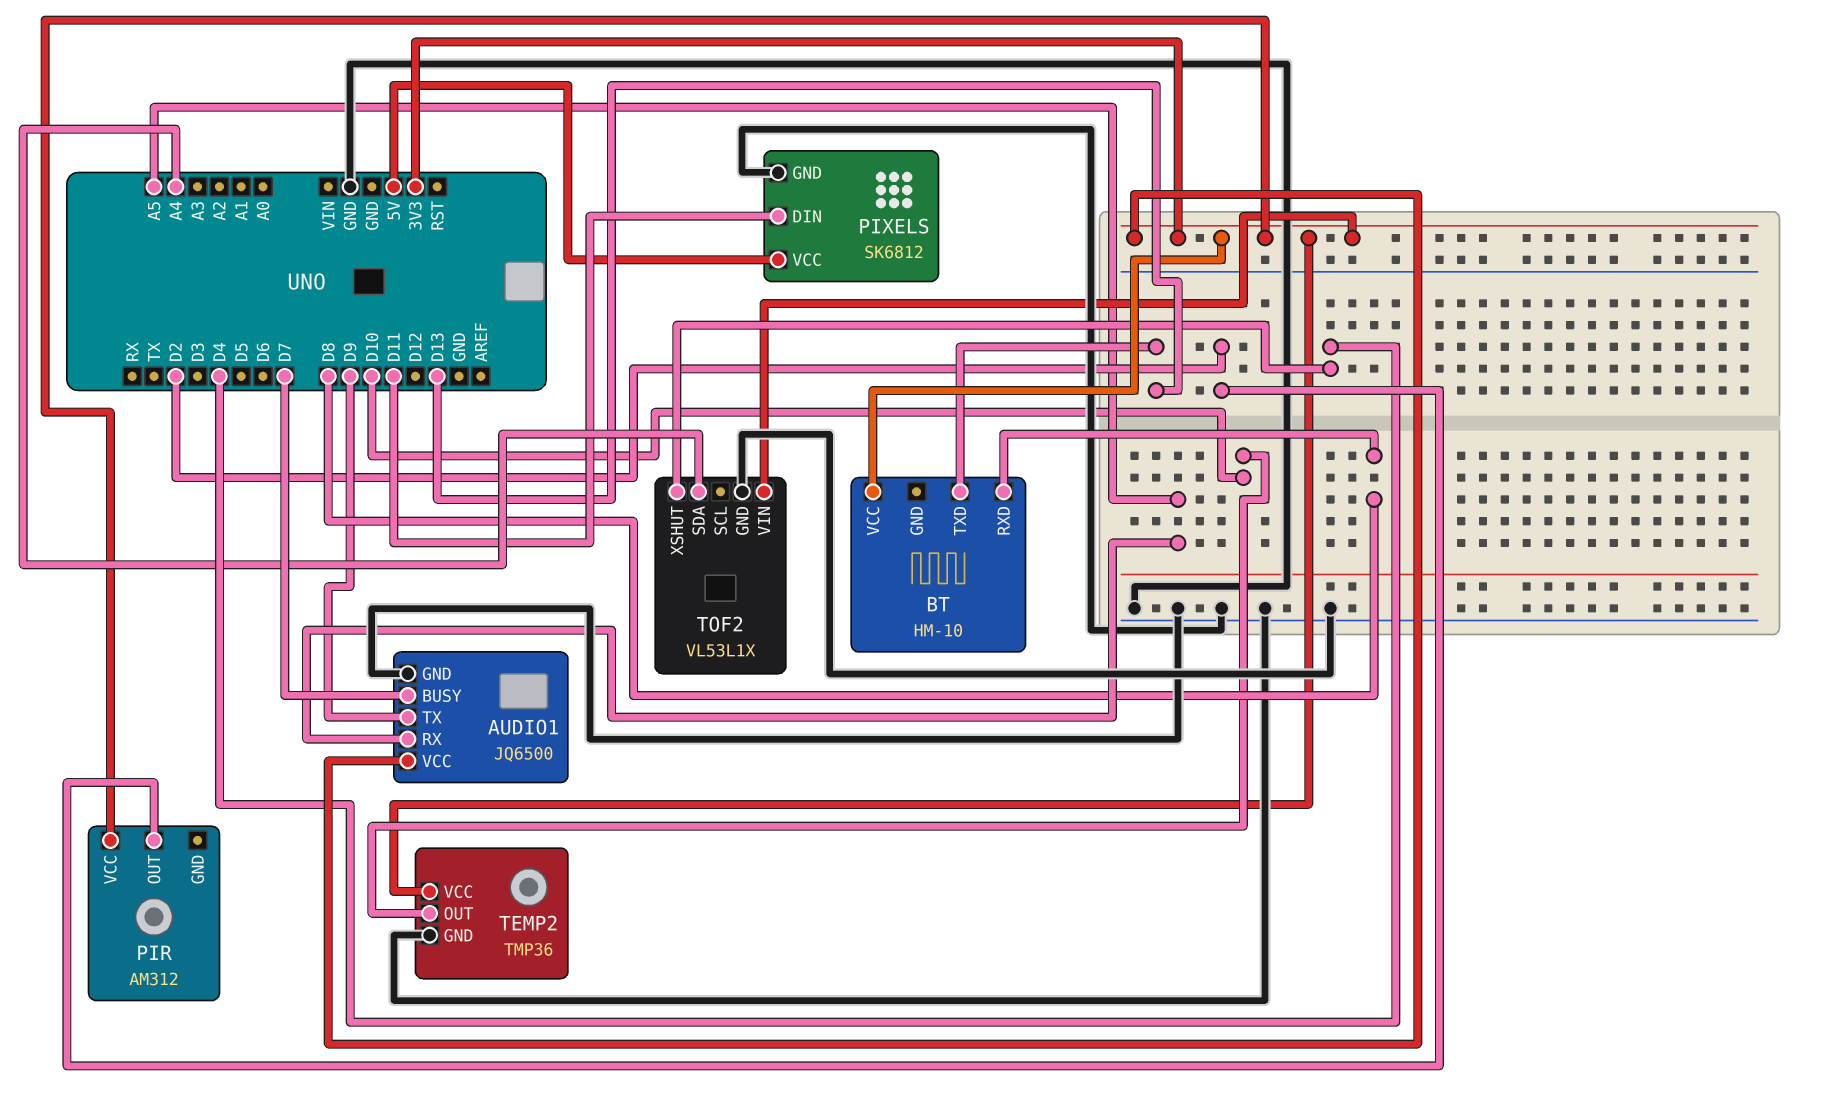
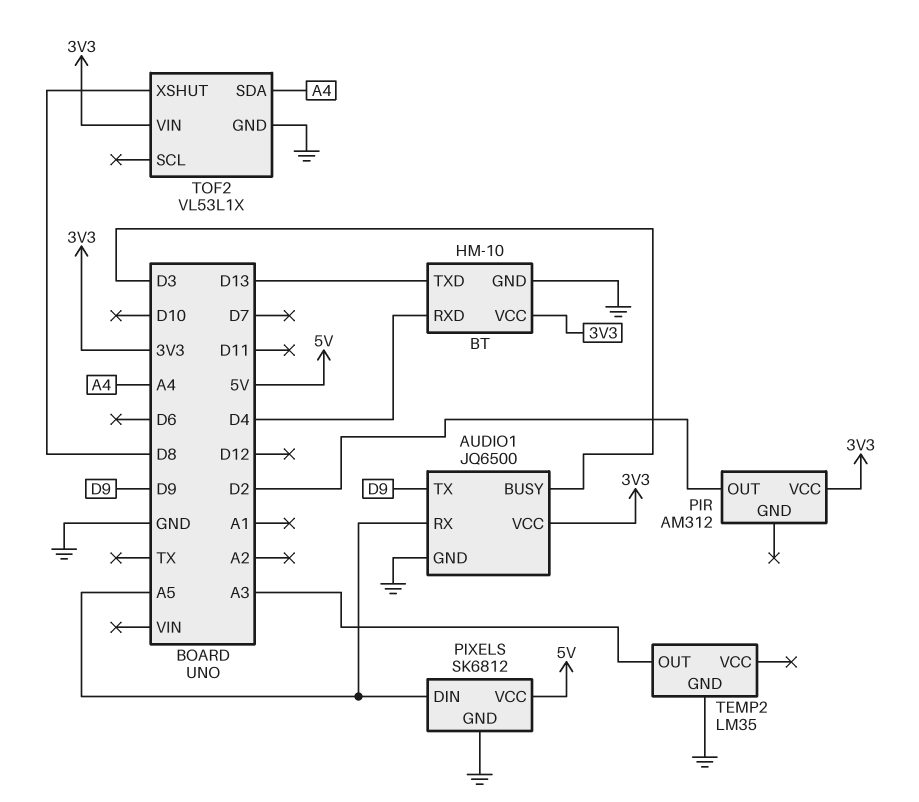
AUDIO1 pin BUSY: D7 -> D3
BT pin GND: none -> GND
BT pin RXD: D8 -> D4
PIXELS pin DIN: D11 -> A5
TEMP2: TMP36 -> LM35
TEMP2 pin OUT: D10 -> A3
TEMP2 pin VCC: 3V3 -> none
TOF2 pin XSHUT: D4 -> D8

